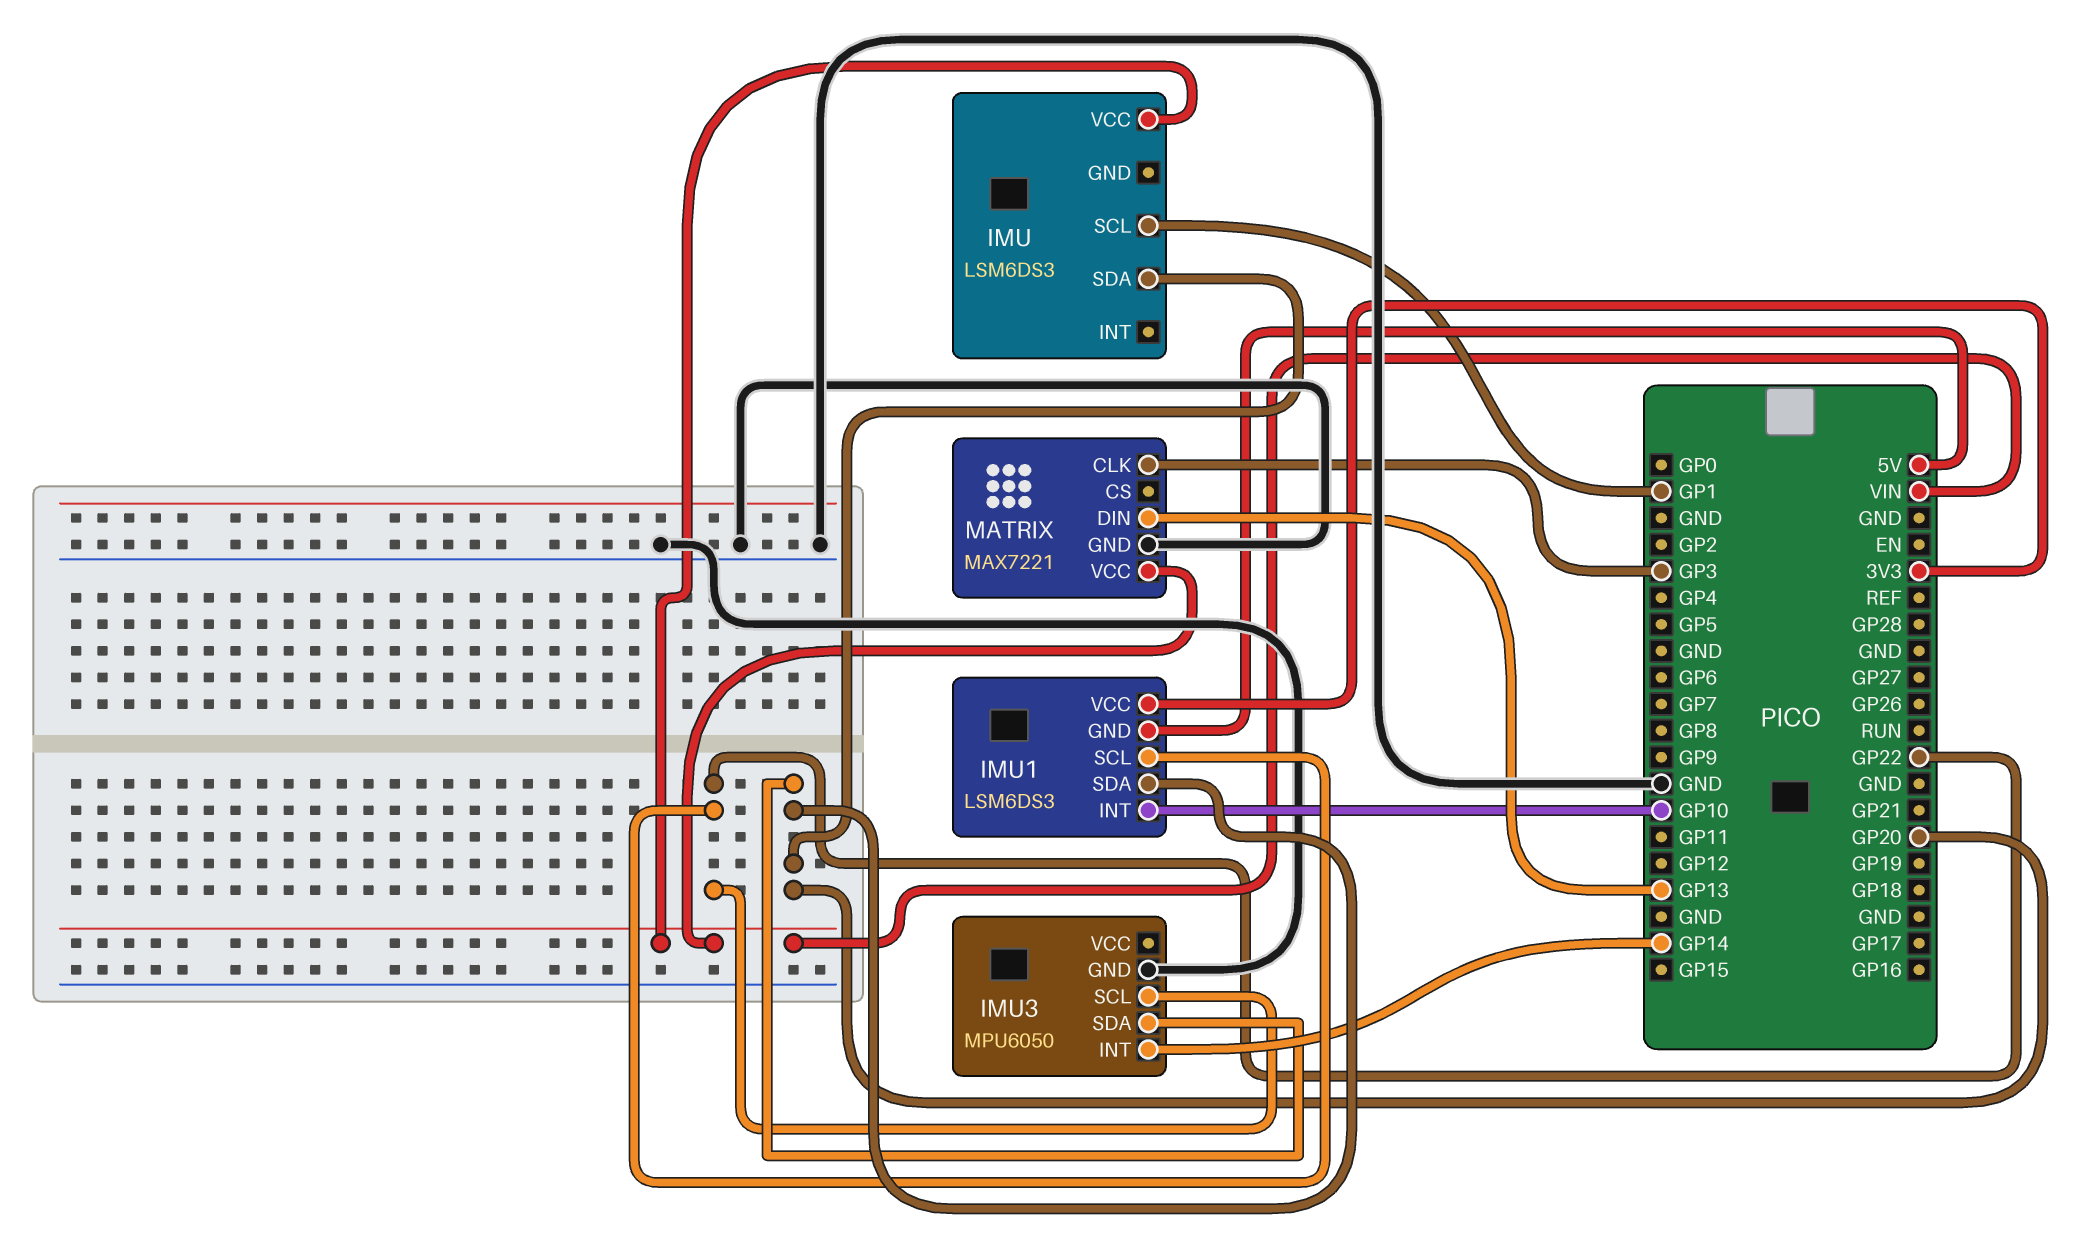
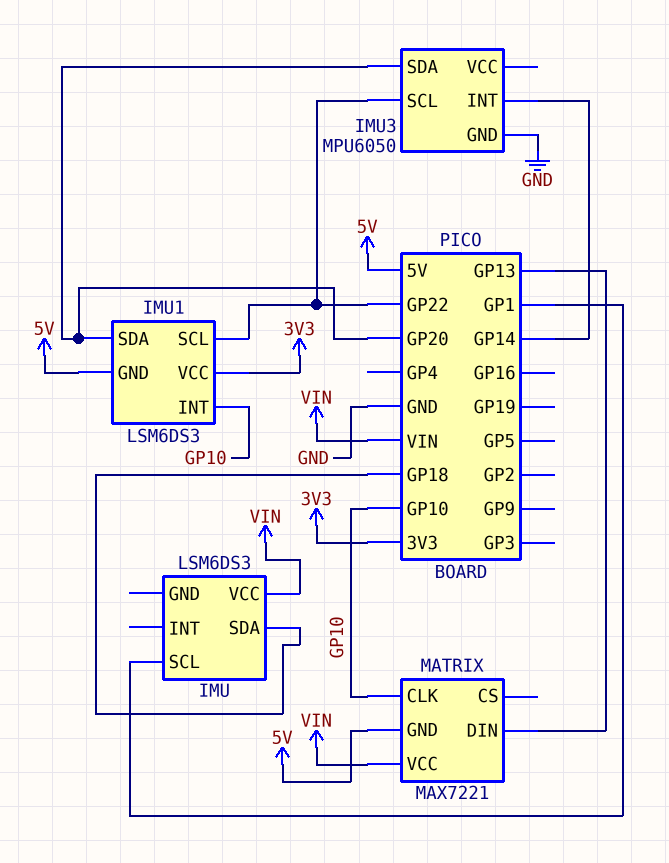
IMU pin SDA: GP20 -> GP18
MATRIX pin CLK: GP3 -> GP10
MATRIX pin GND: GND -> 5V

